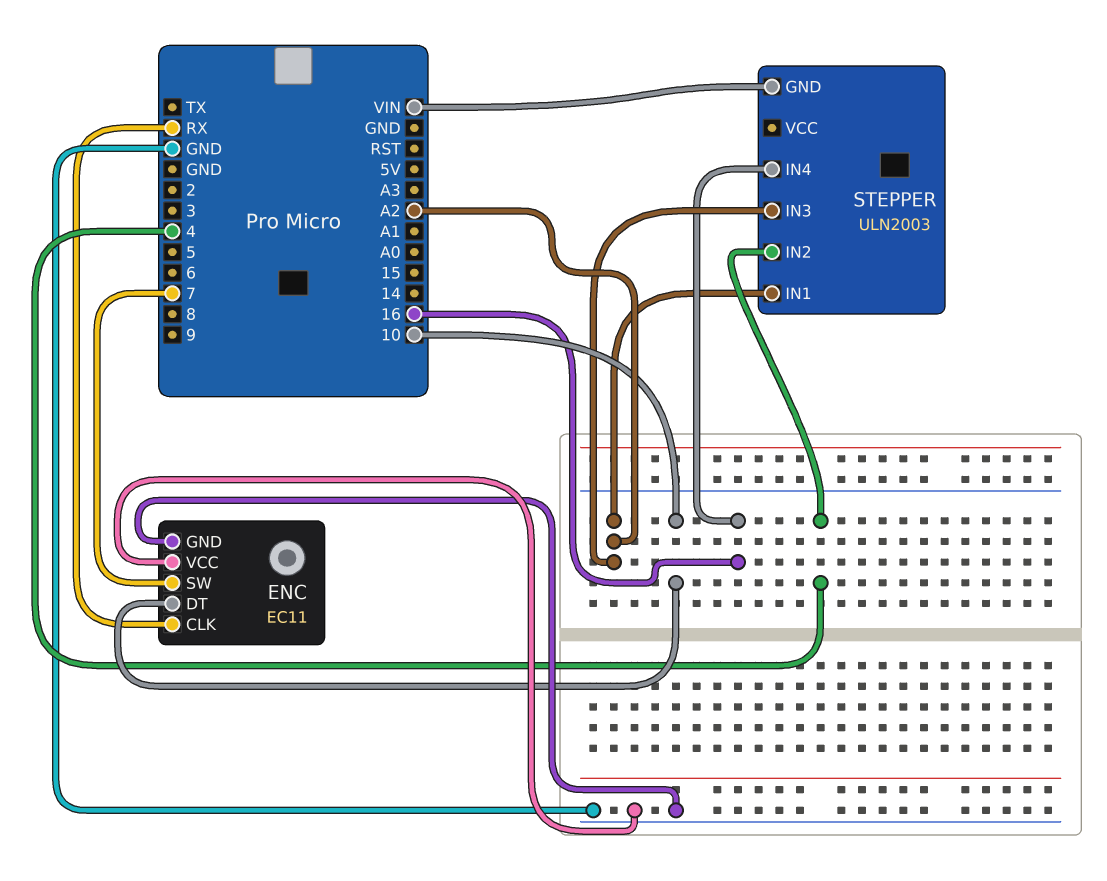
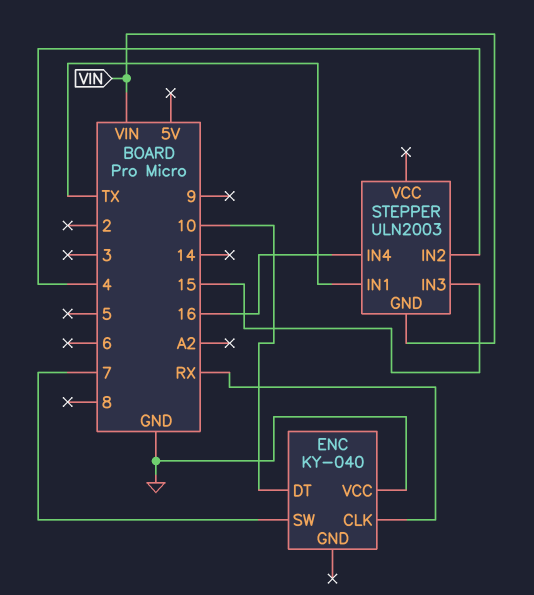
ENC: EC11 -> KY-040
ENC pin GND: GND -> none
STEPPER pin IN1: A2 -> TX
STEPPER pin IN3: A2 -> 15

